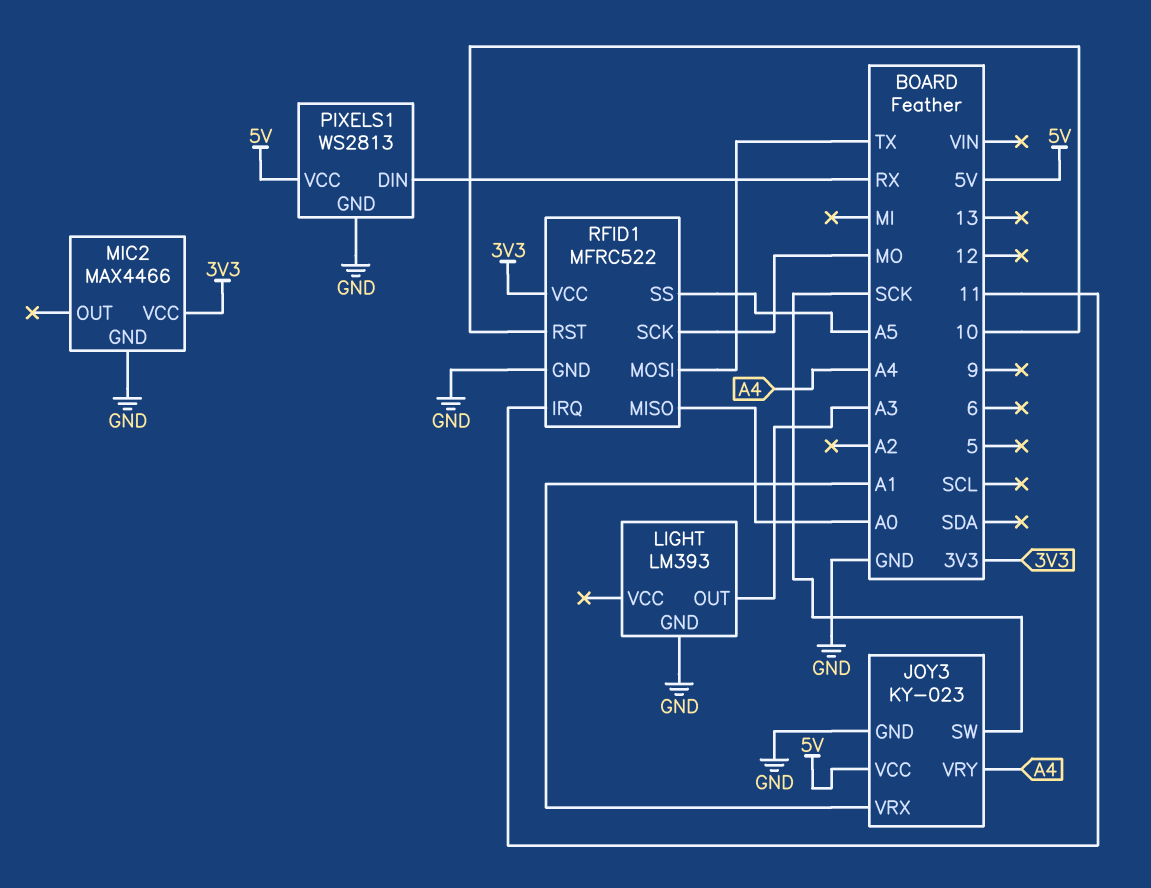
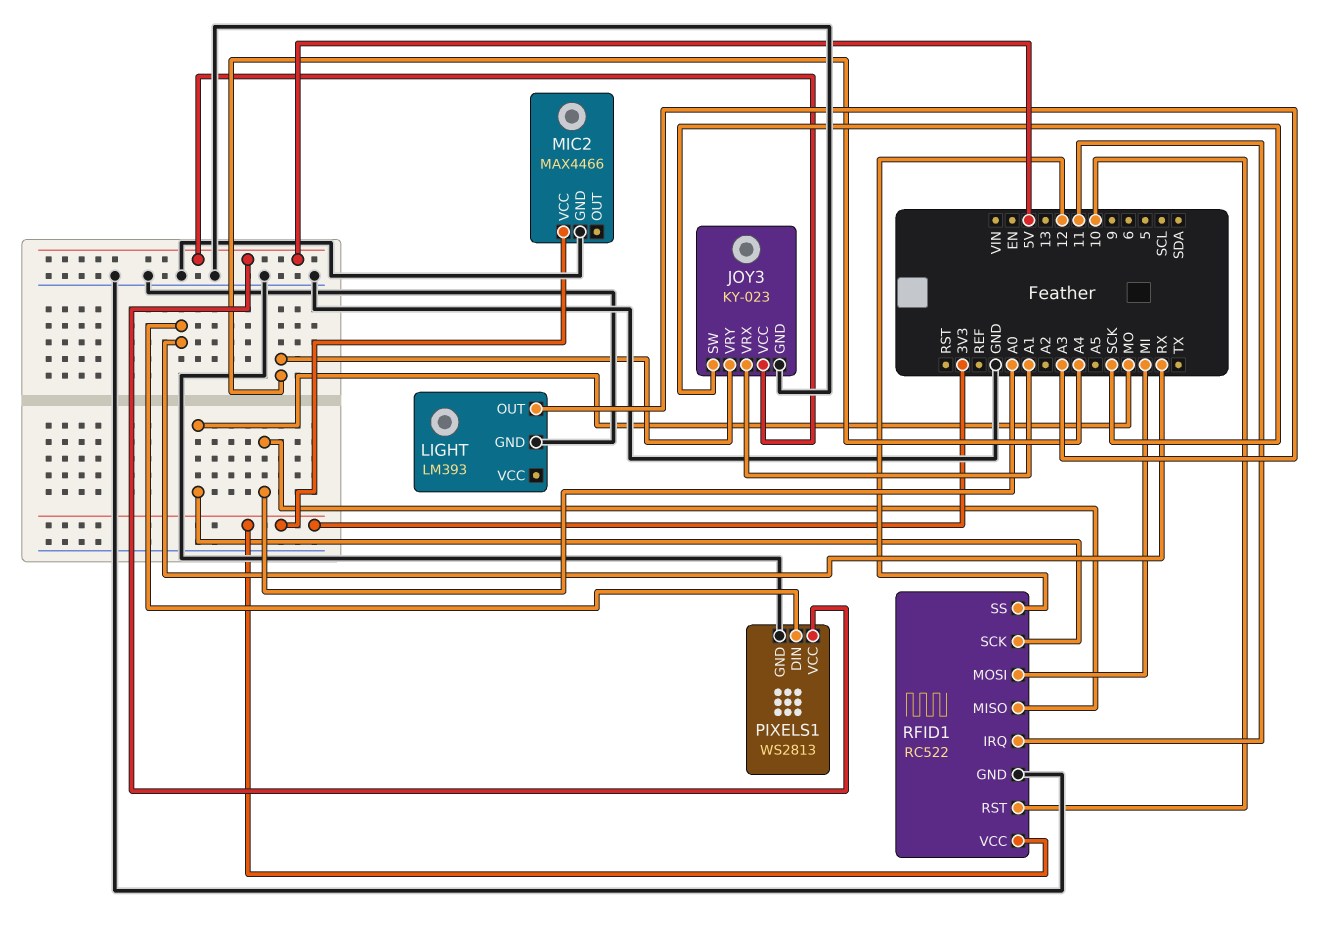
RFID1: MFRC522 -> RC522
RFID1 pin MOSI: TX -> MI
RFID1 pin SS: A5 -> 12

